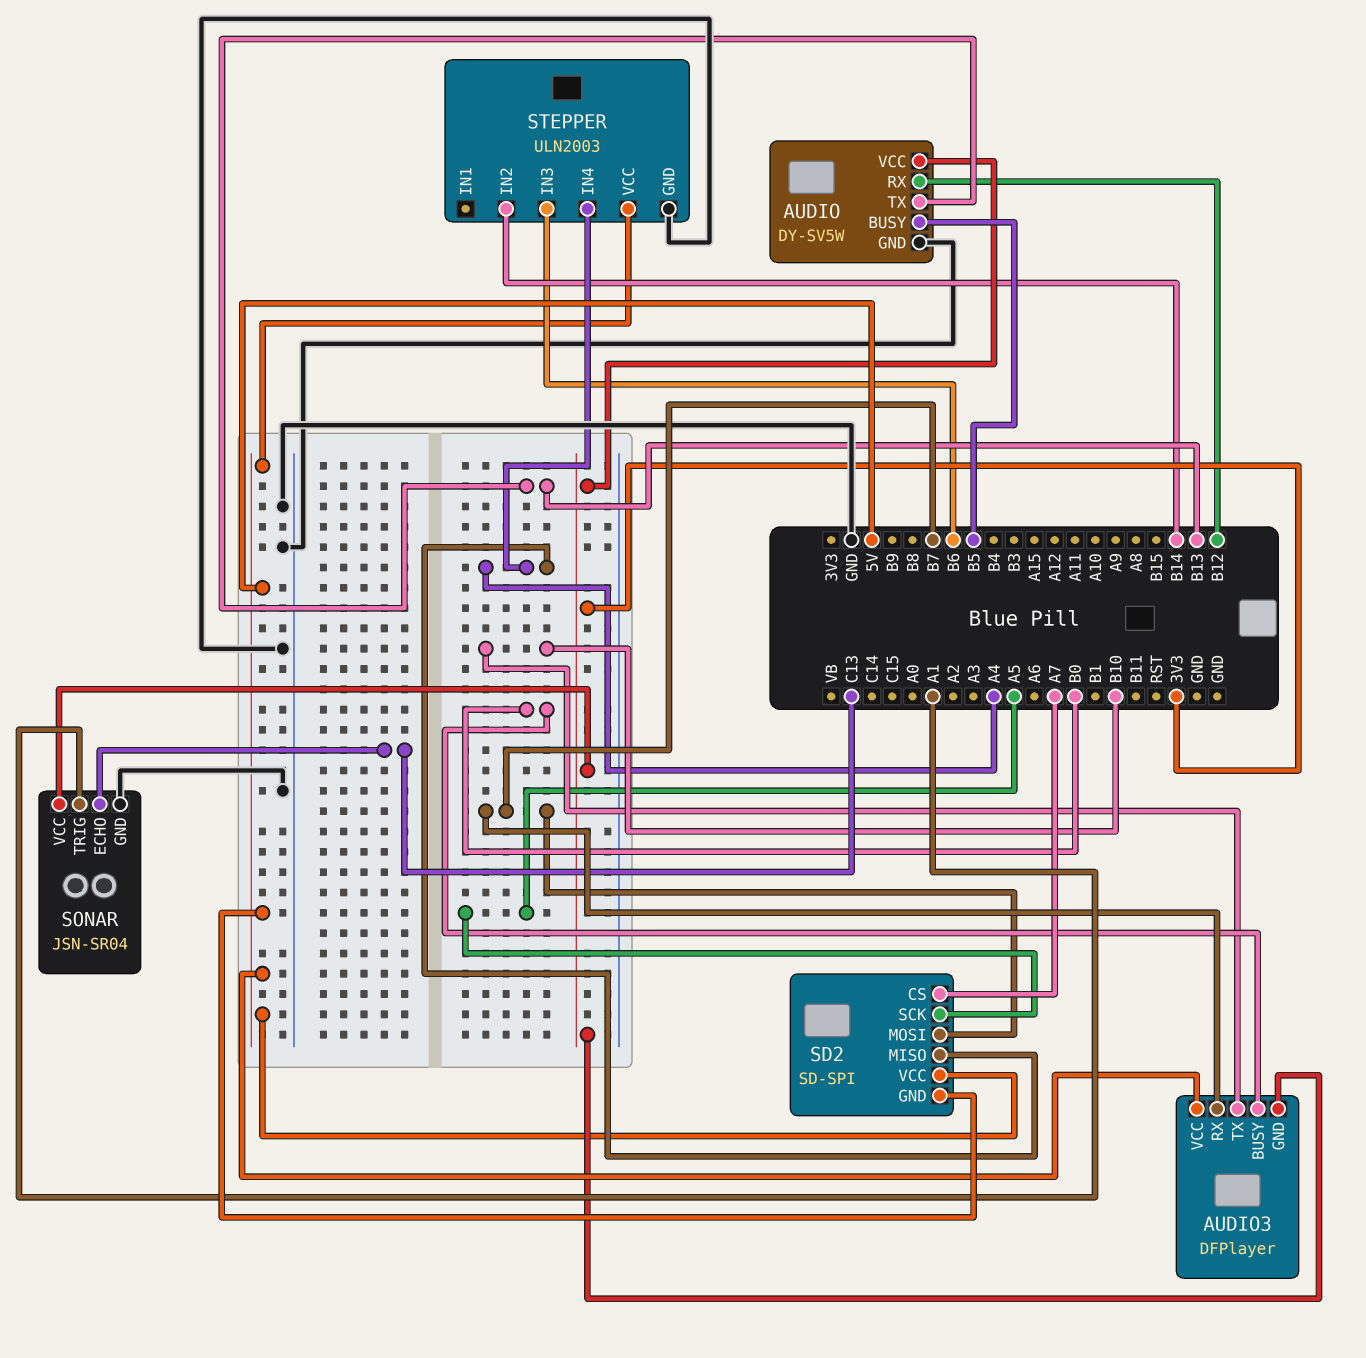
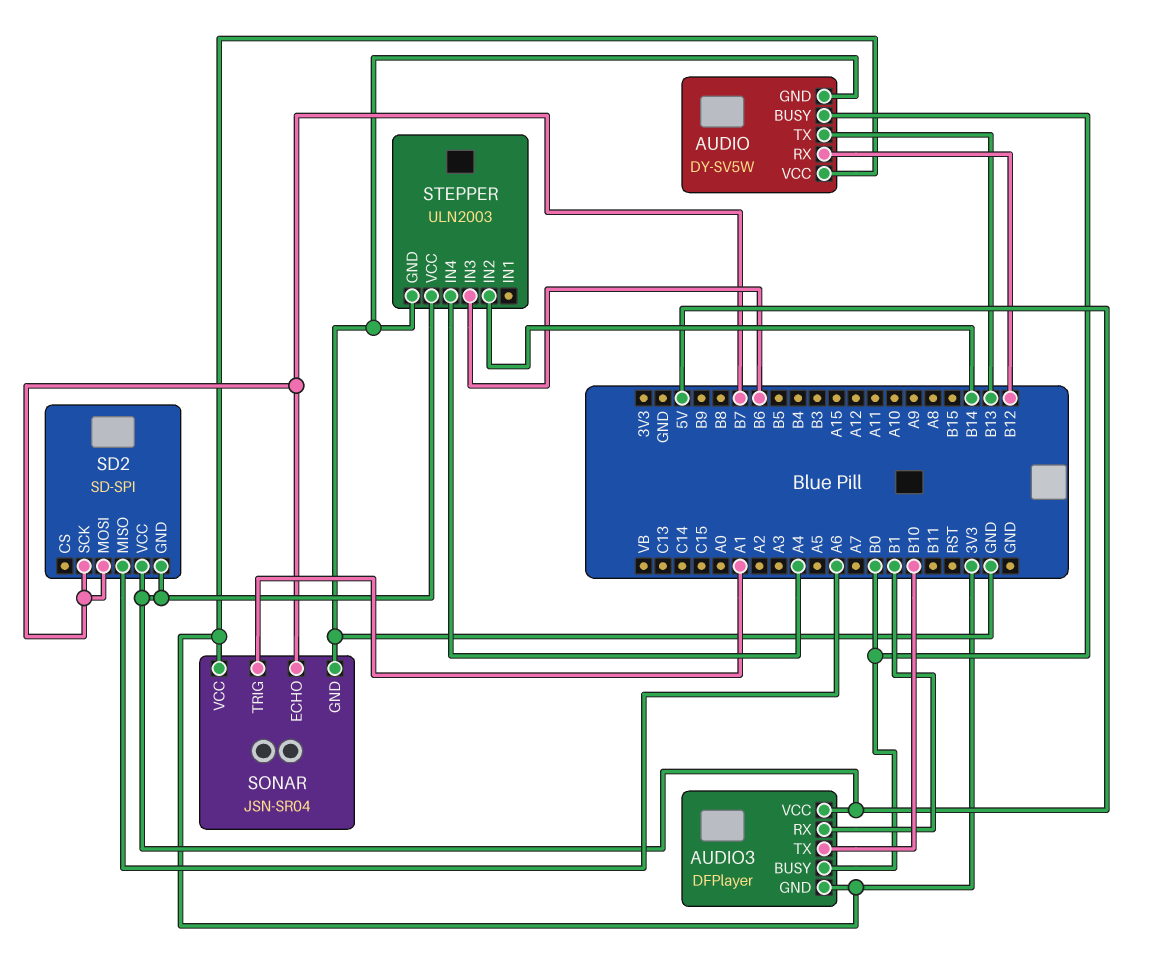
AUDIO pin BUSY: B5 -> B0
AUDIO3 pin RX: B7 -> B1
SD2 pin CS: A7 -> none
SD2 pin MISO: A4 -> A6
SD2 pin SCK: A5 -> B7
SONAR pin ECHO: C13 -> B7

